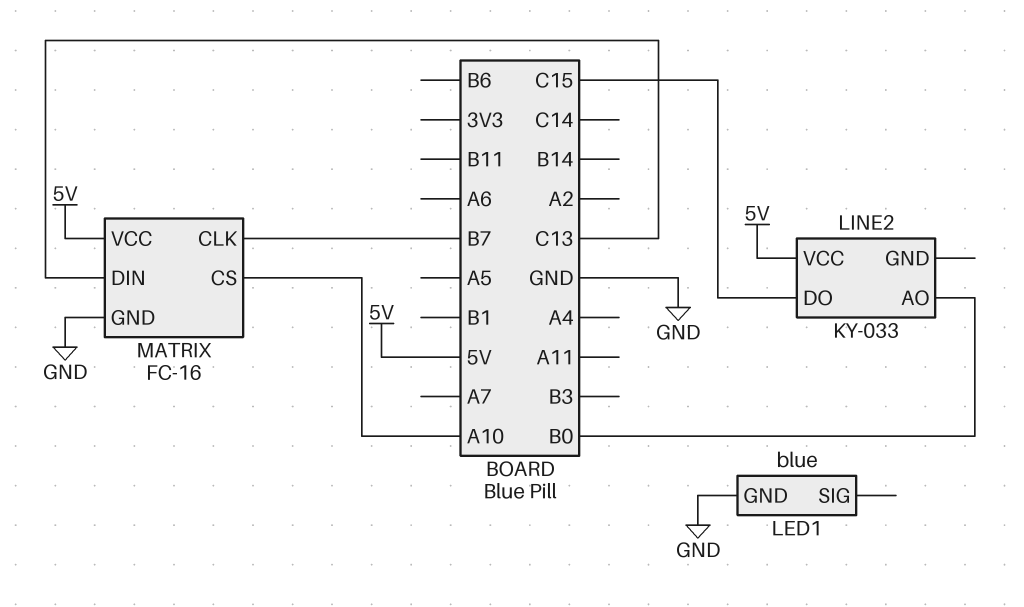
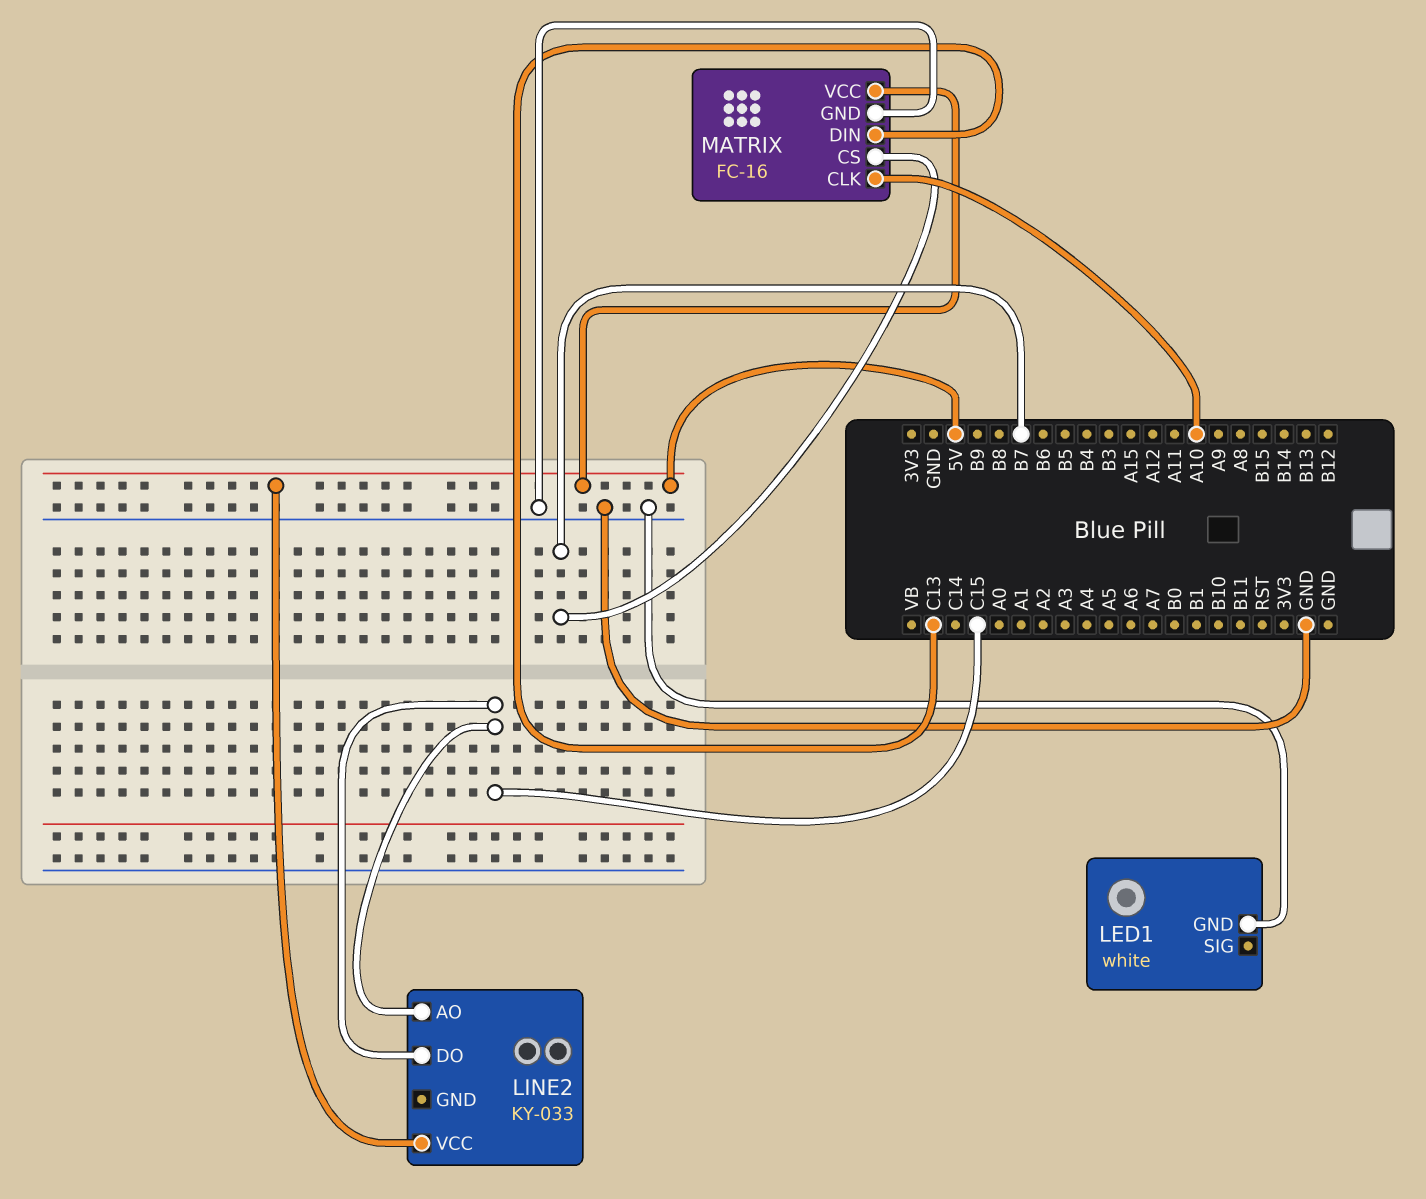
LED1: blue -> white
LINE2 pin AO: B0 -> C15
MATRIX pin CLK: B7 -> A10
MATRIX pin CS: A10 -> B7

